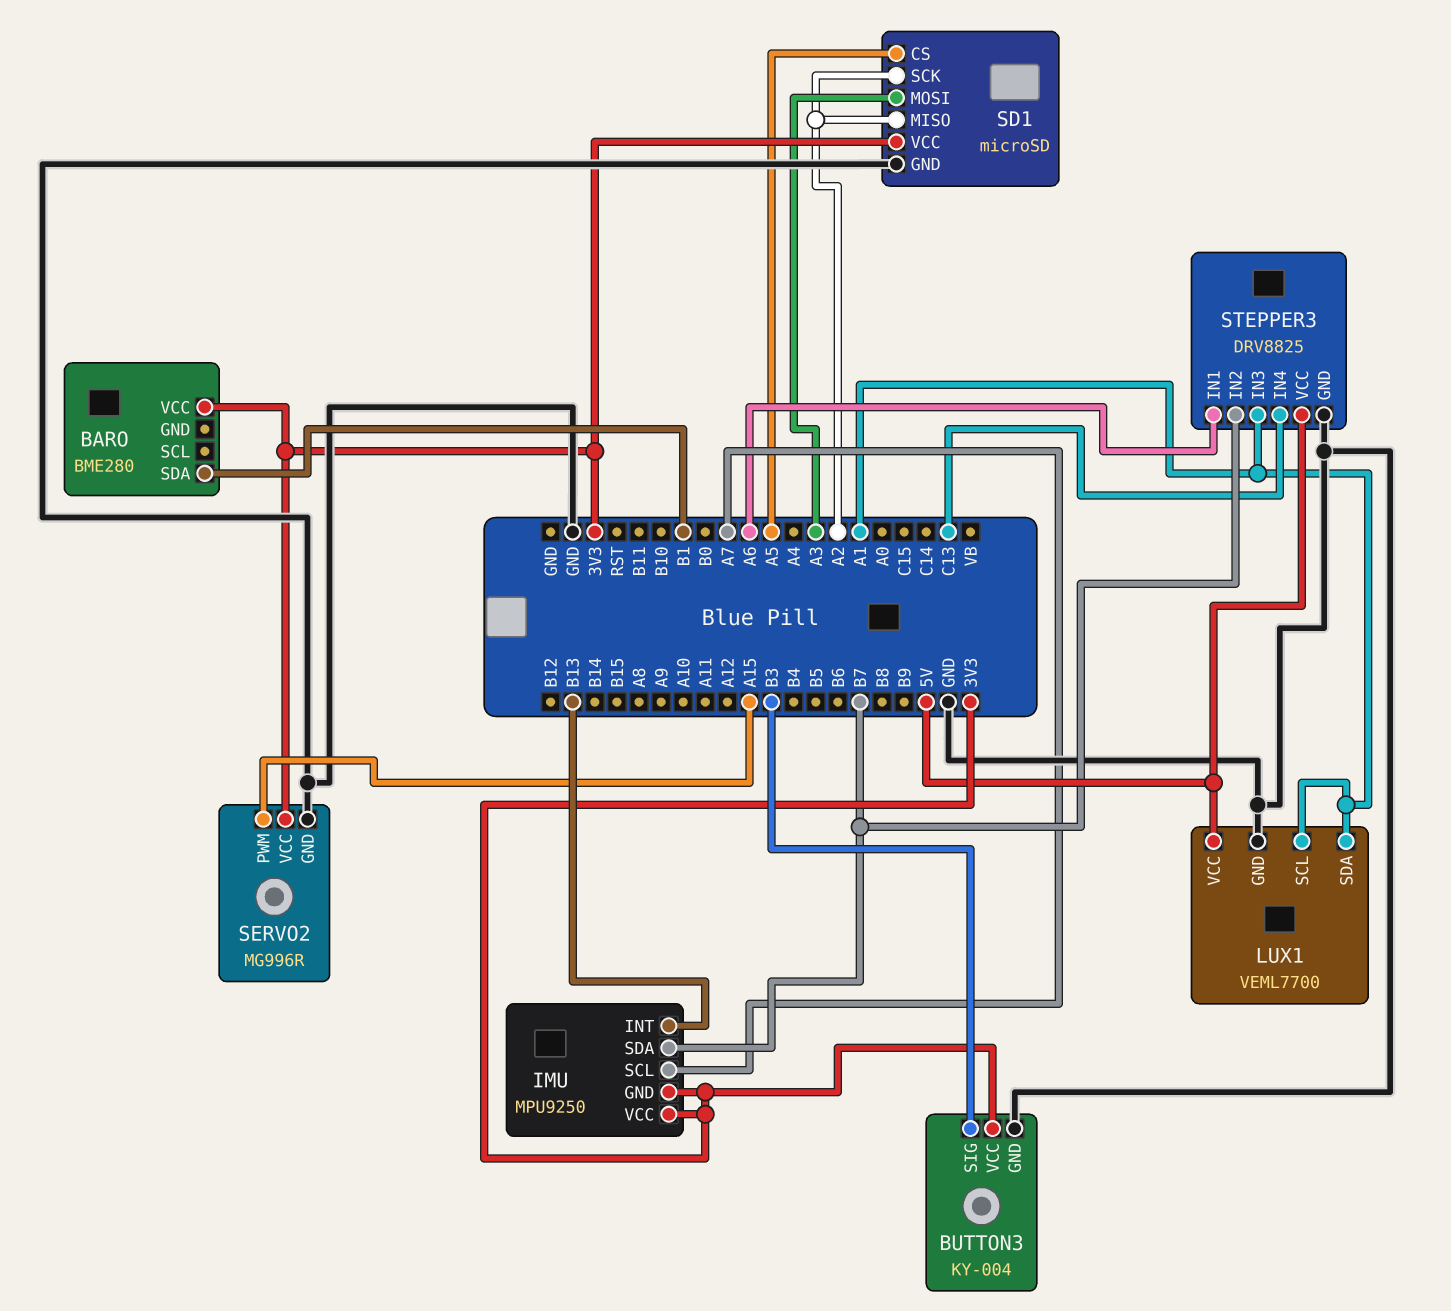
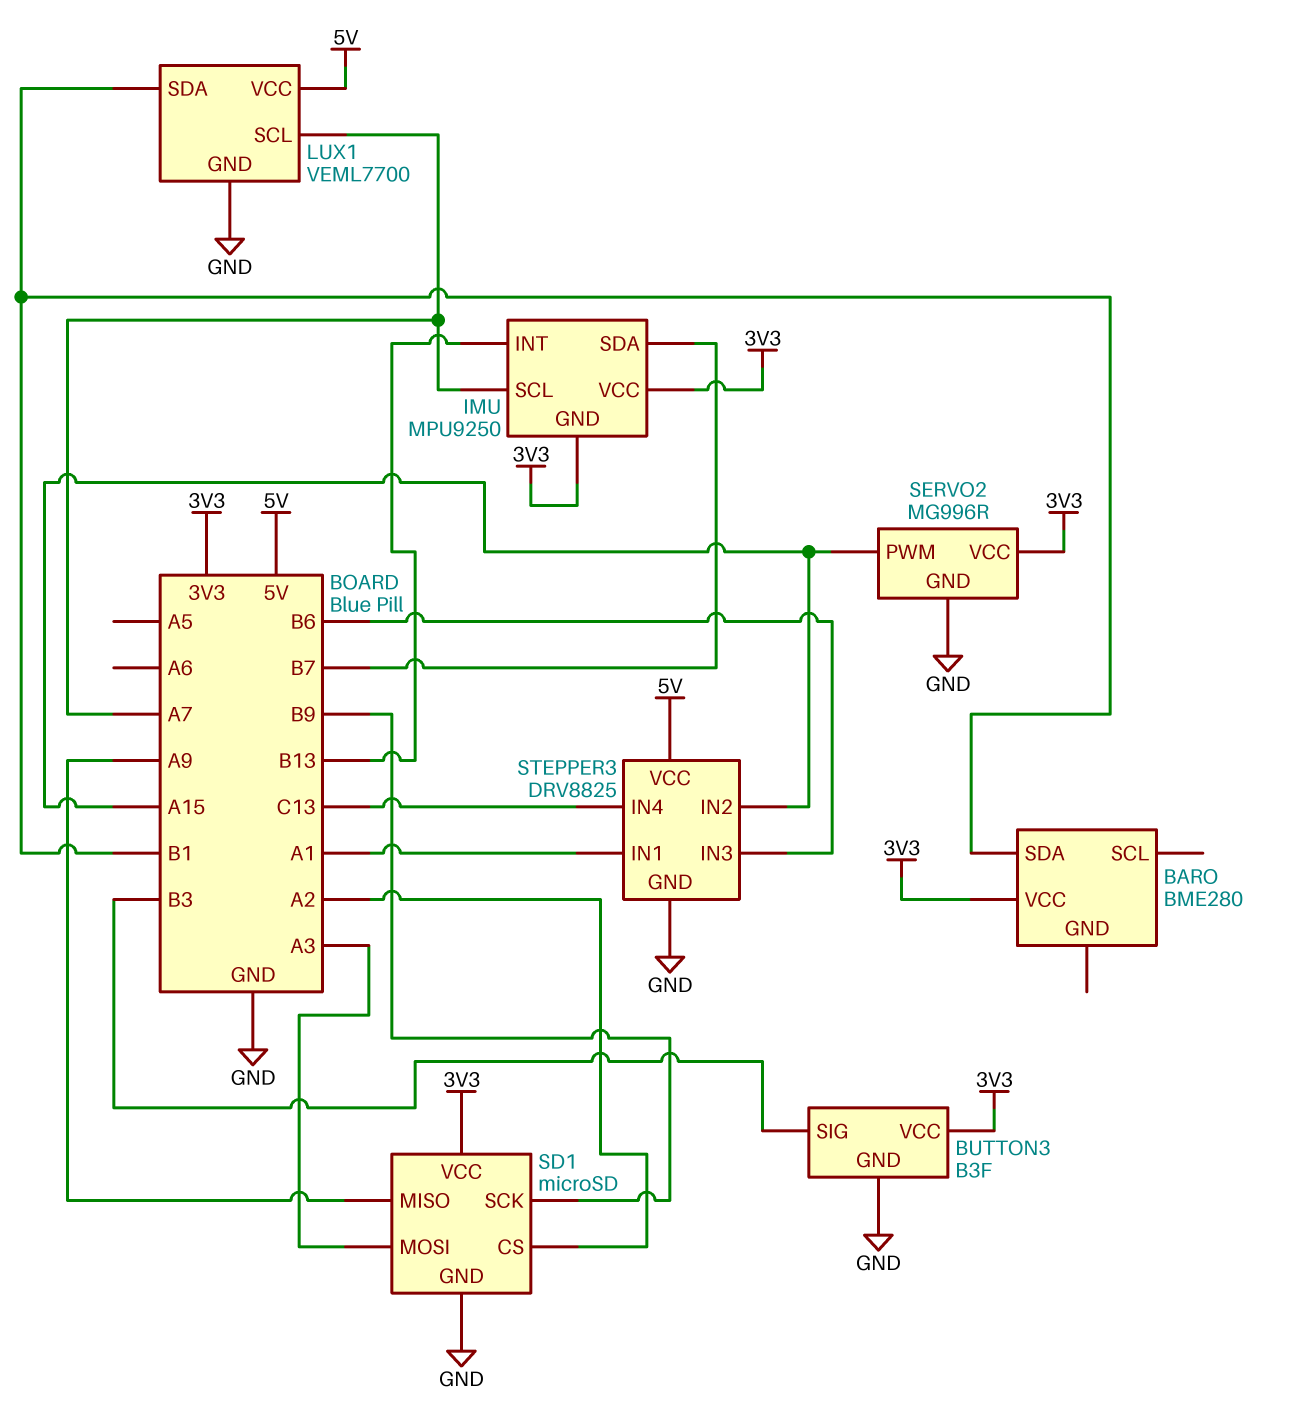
BUTTON3: KY-004 -> B3F
LUX1 pin SCL: A1 -> A7
LUX1 pin SDA: A1 -> B1
SD1 pin CS: A5 -> A2
SD1 pin MISO: A2 -> A9
SD1 pin SCK: A2 -> B9
STEPPER3 pin IN1: A6 -> A1
STEPPER3 pin IN2: B7 -> A15
STEPPER3 pin IN3: A1 -> B6

